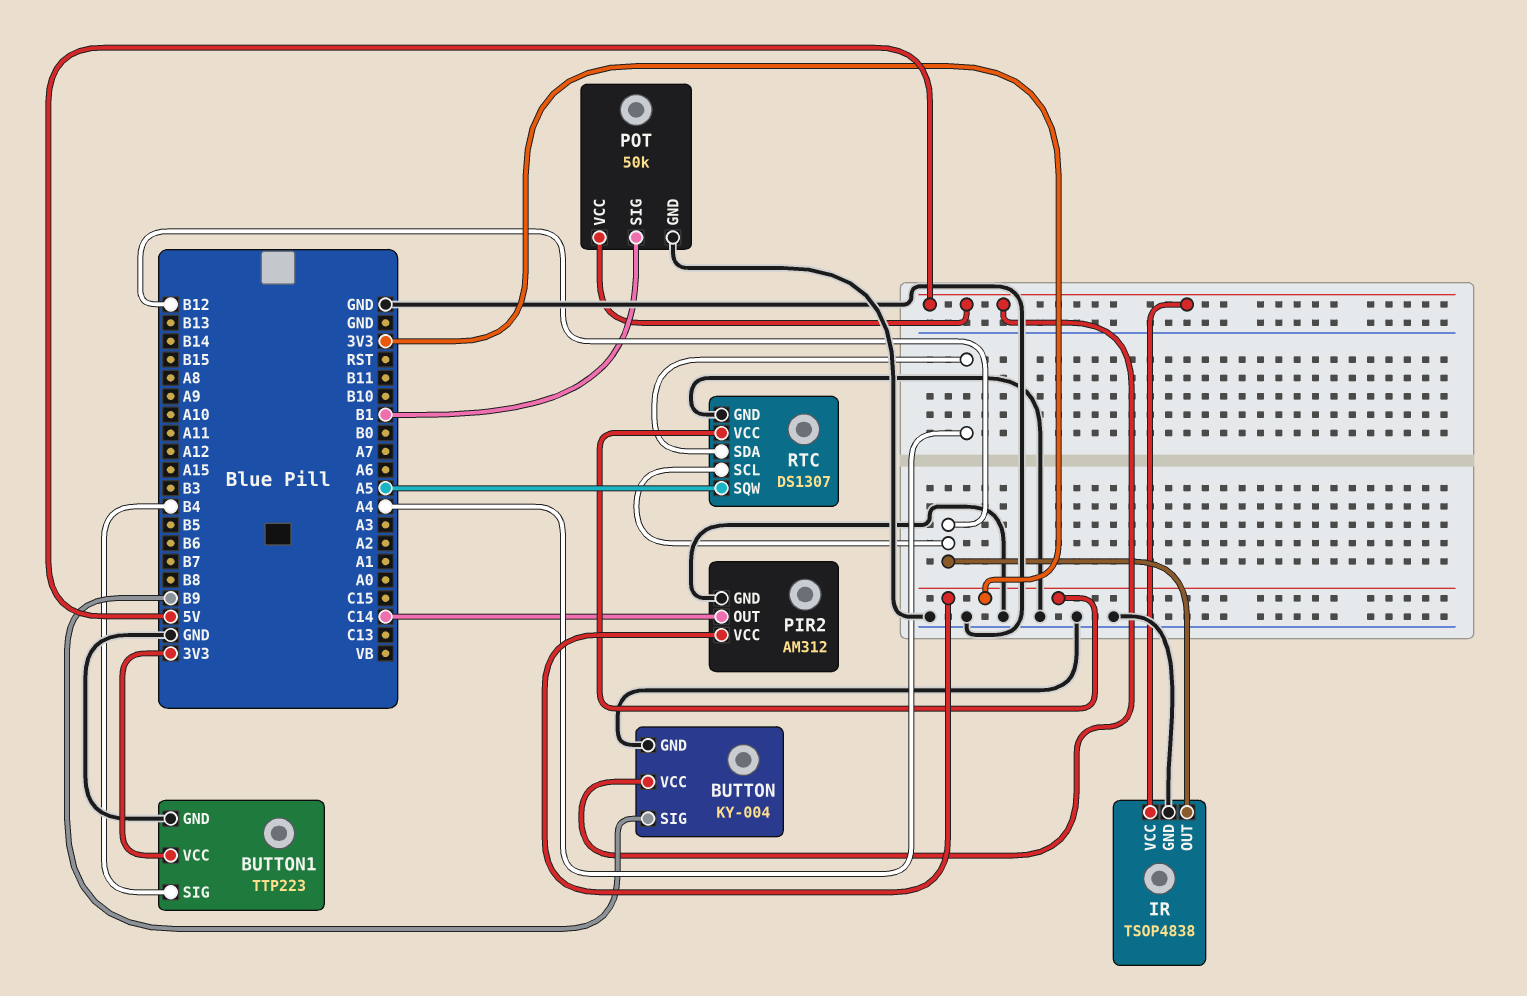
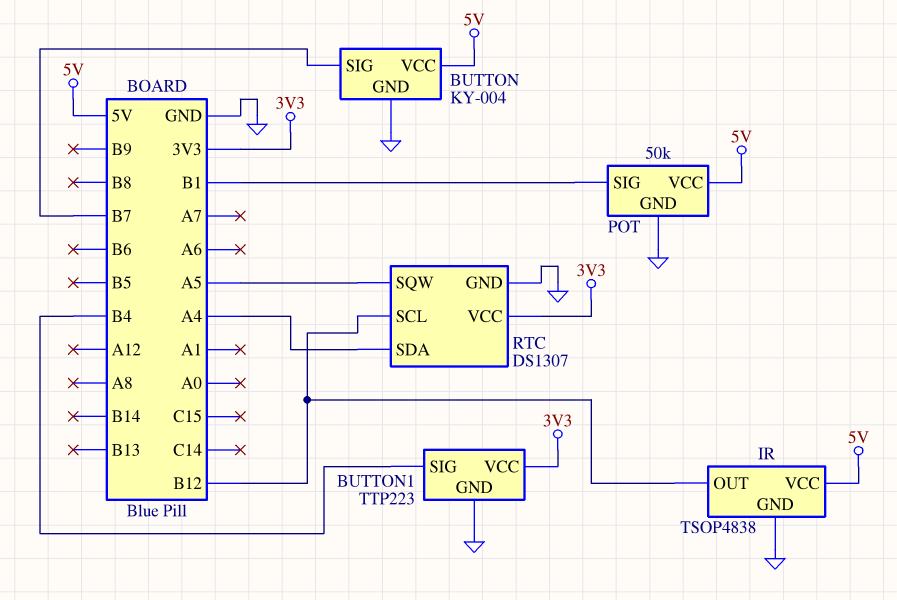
BUTTON pin SIG: B9 -> B7
PIR2: AM312 -> none
PIR2 pin GND: GND -> none
PIR2 pin OUT: C14 -> none
PIR2 pin VCC: 3V3 -> none

